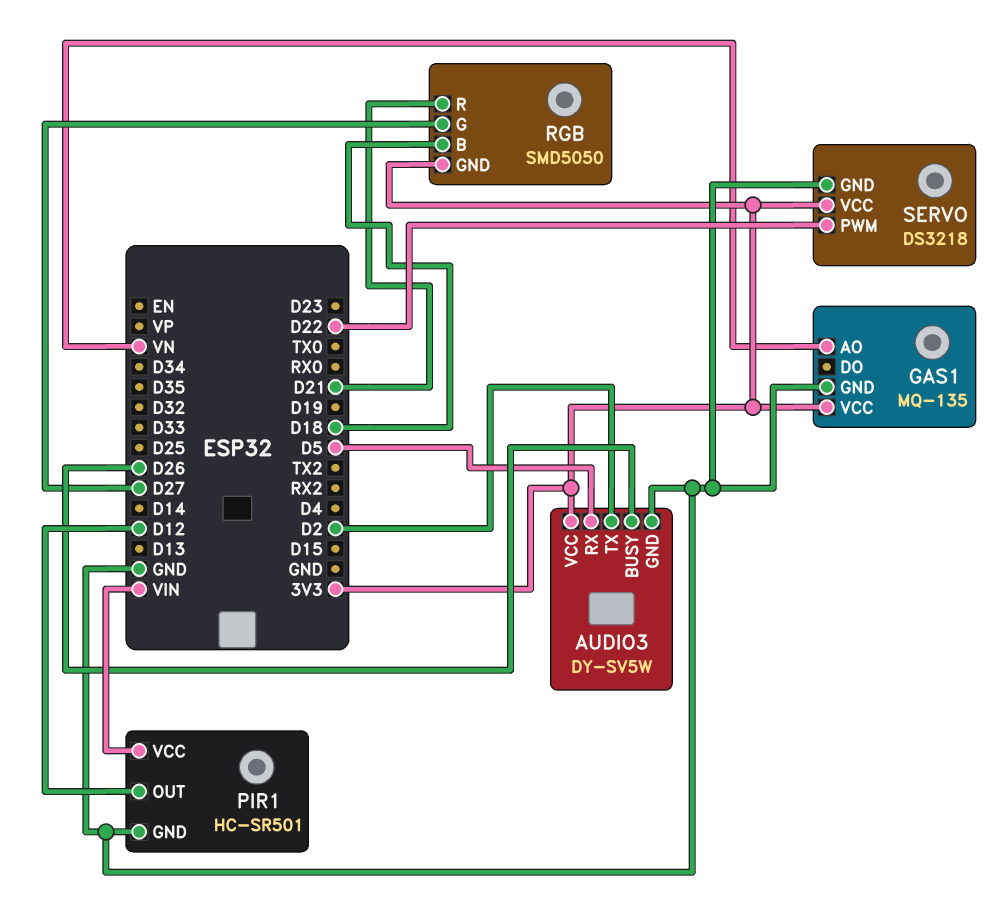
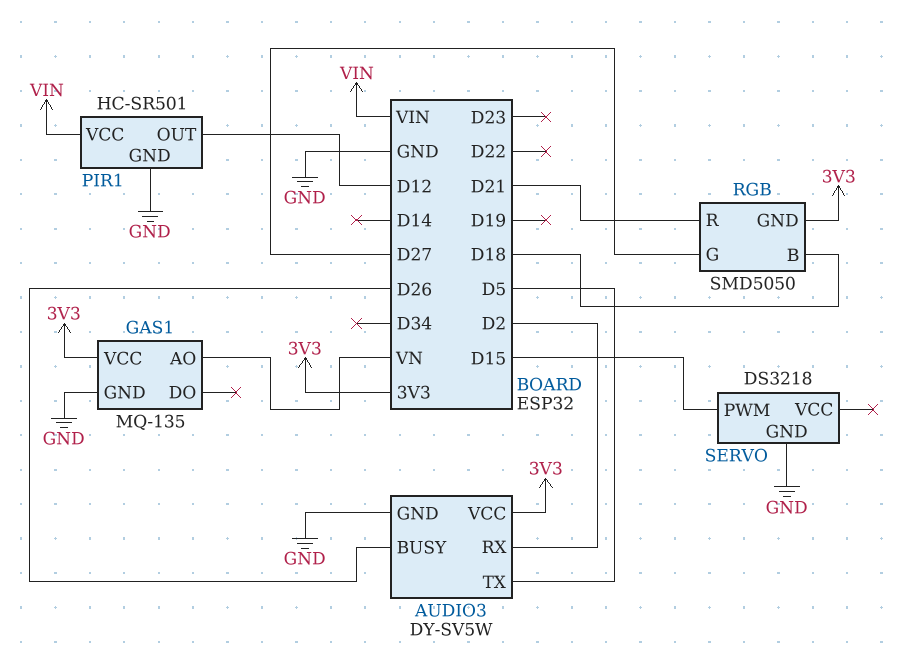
AUDIO3 pin RX: D5 -> D2
AUDIO3 pin TX: D2 -> D5
SERVO pin PWM: D22 -> D15
SERVO pin VCC: 3V3 -> none

